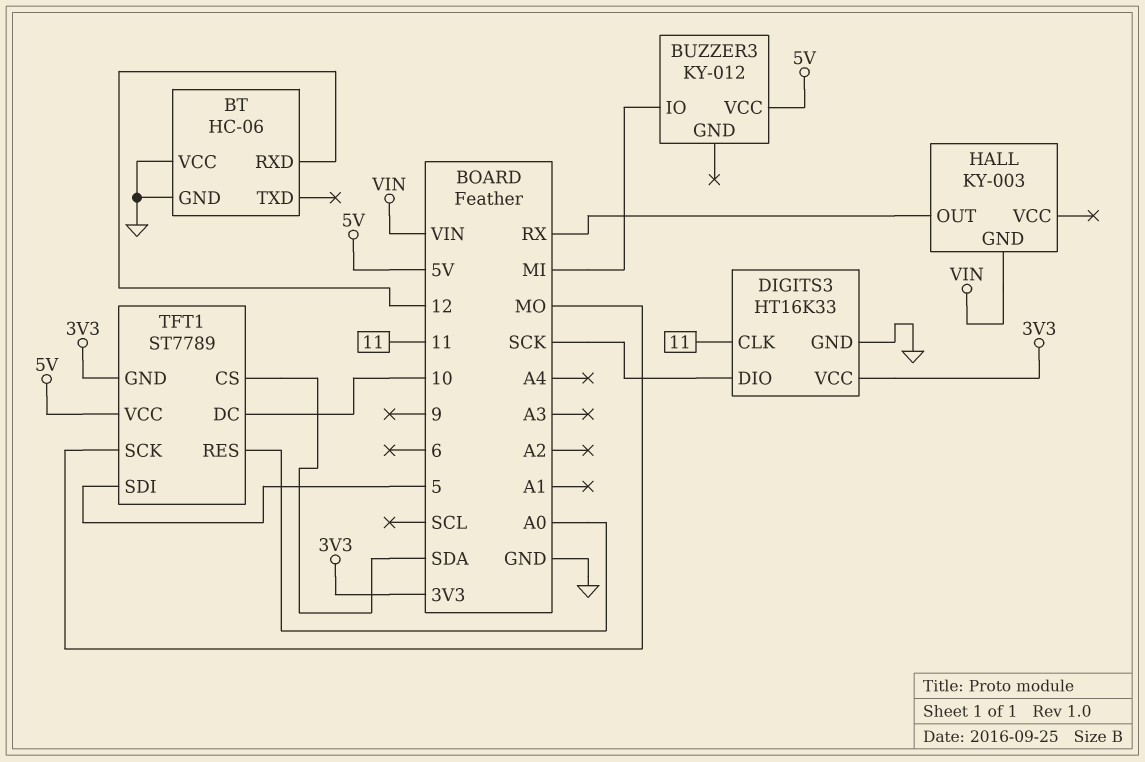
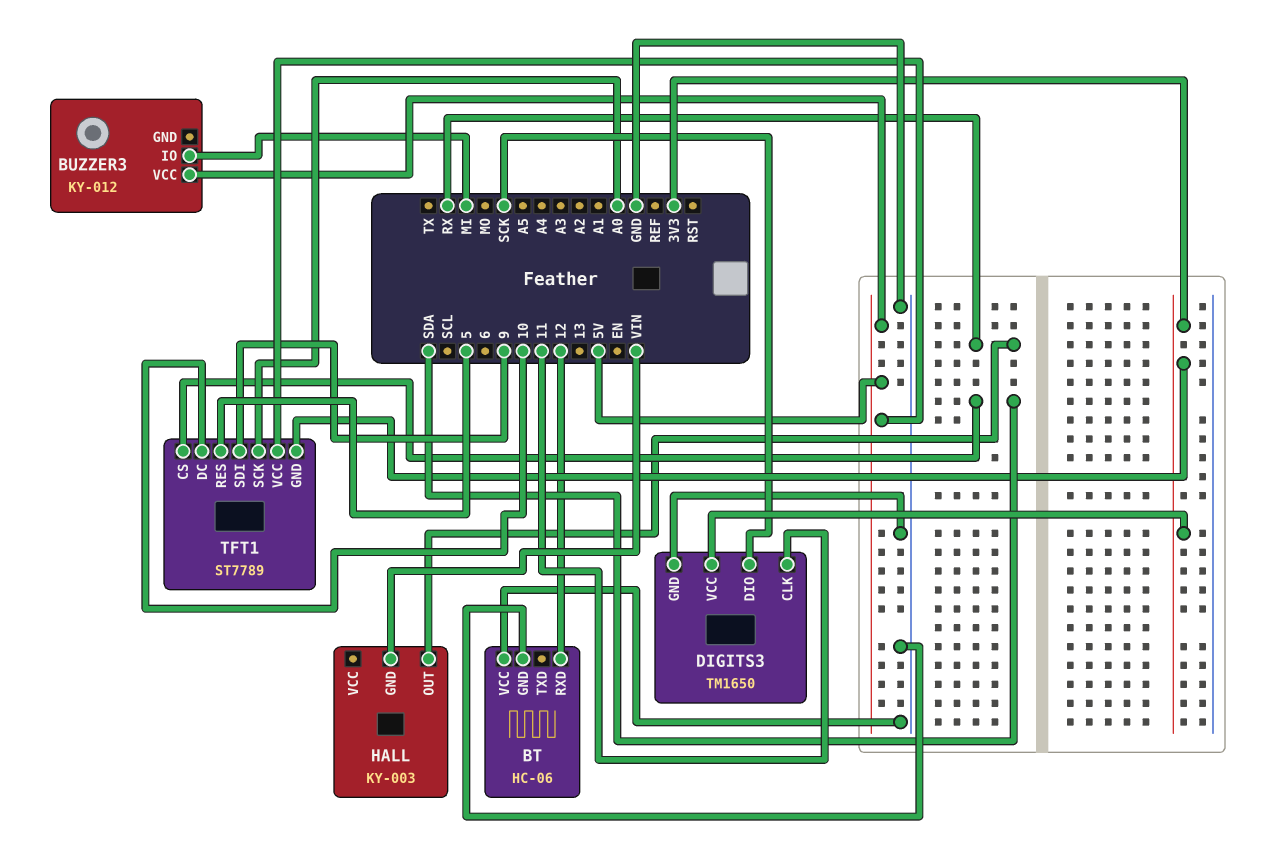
DIGITS3: HT16K33 -> TM1650
TFT1 pin RES: A0 -> 5
TFT1 pin SCK: MO -> A0
TFT1 pin SDI: 5 -> 9

